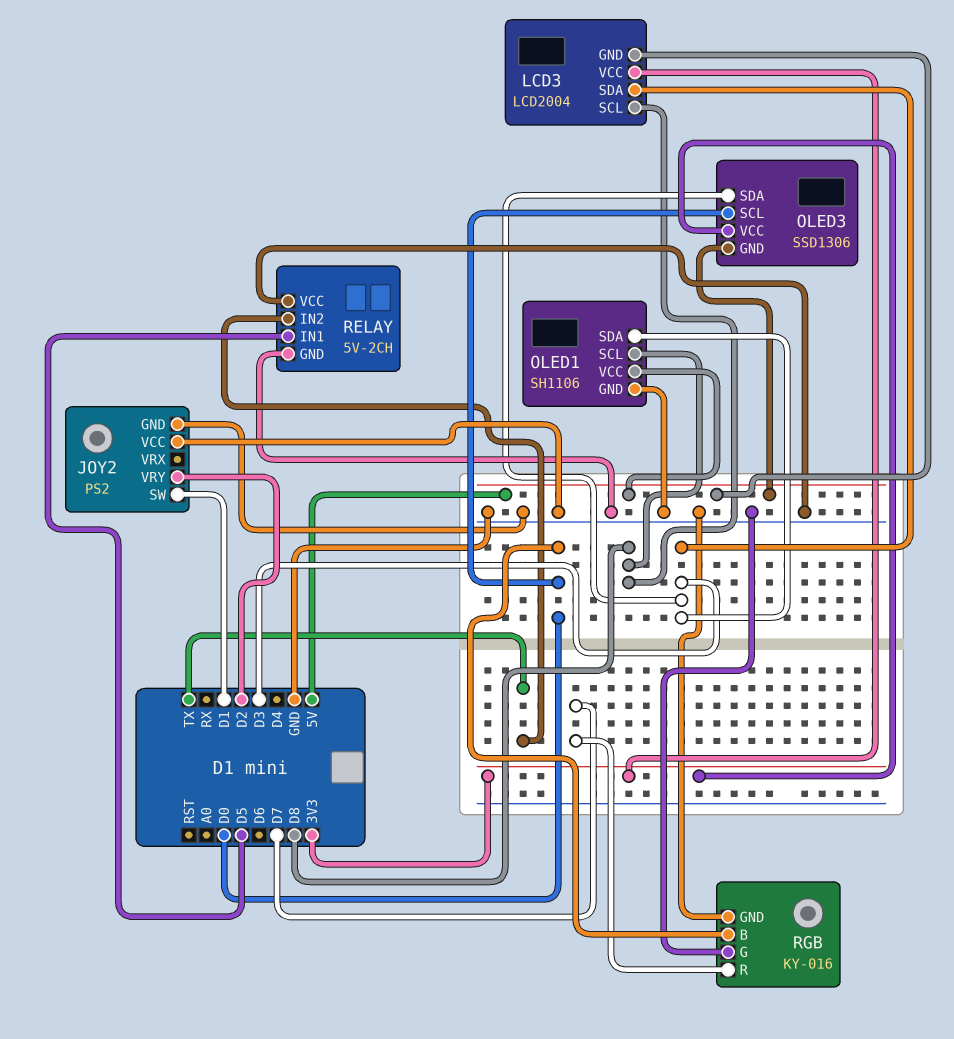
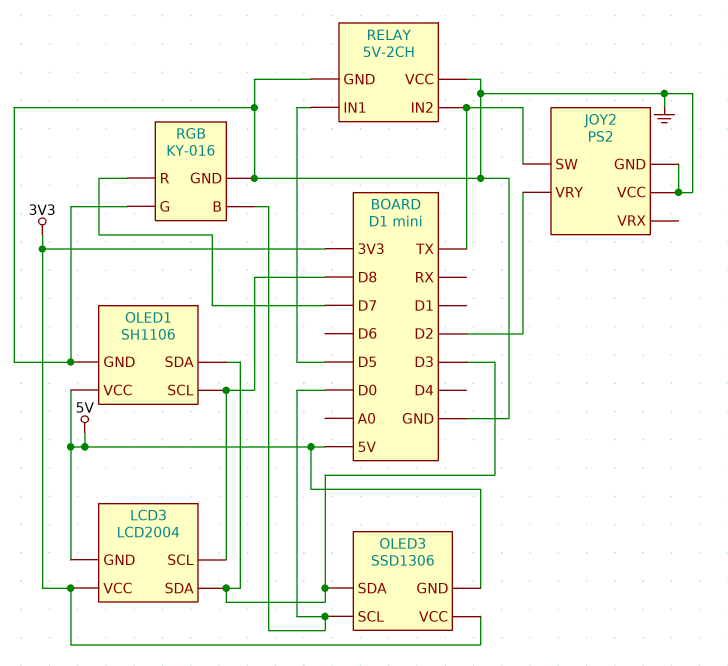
JOY2 pin SW: D1 -> TX

